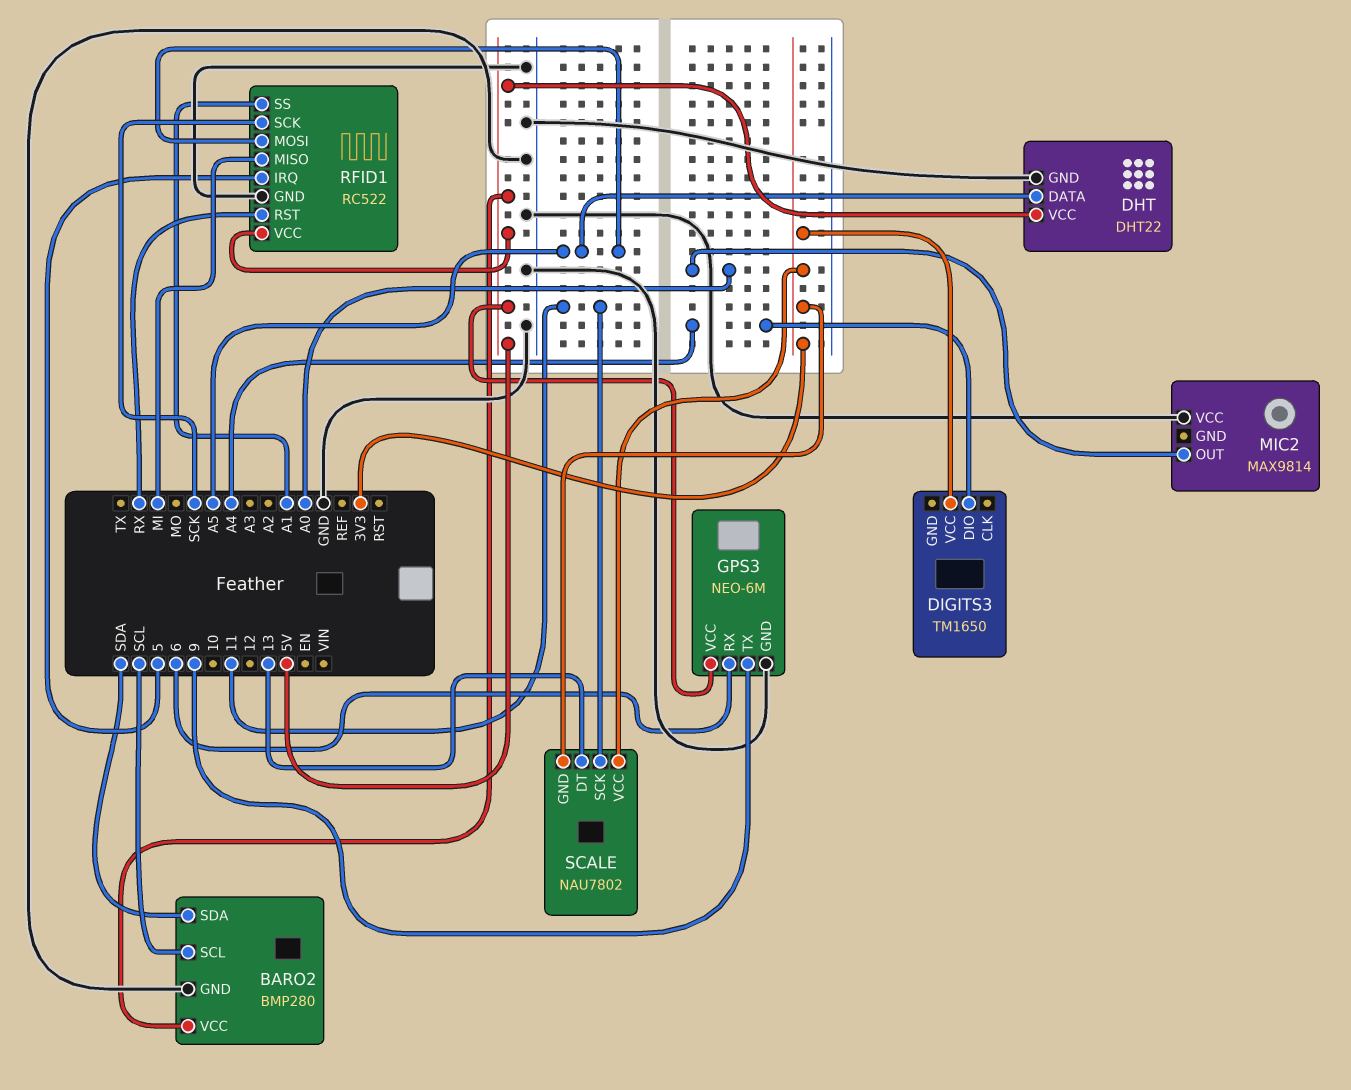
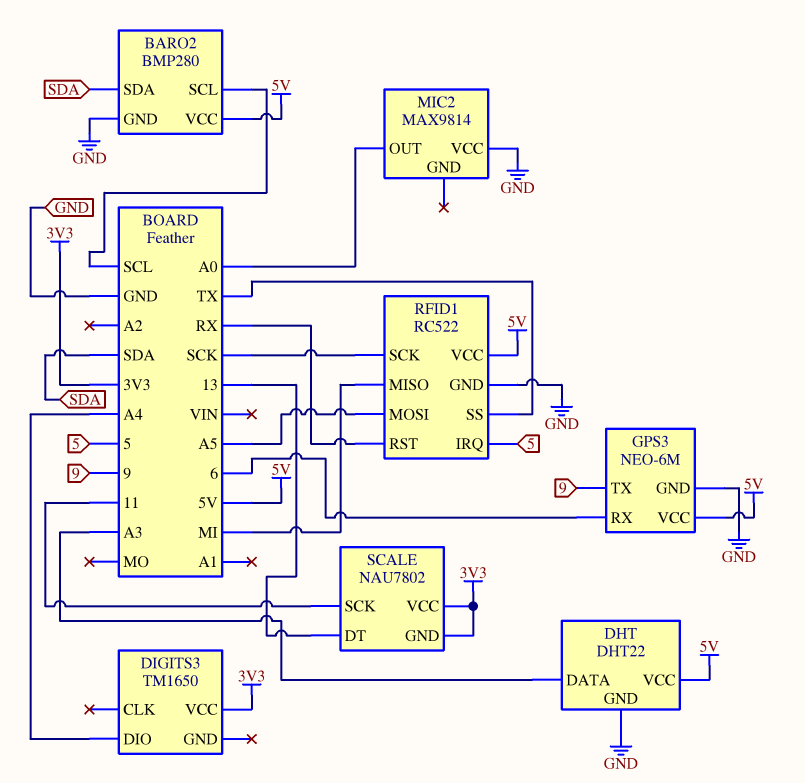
DHT pin DATA: A5 -> A3
RFID1 pin SS: A1 -> TX

